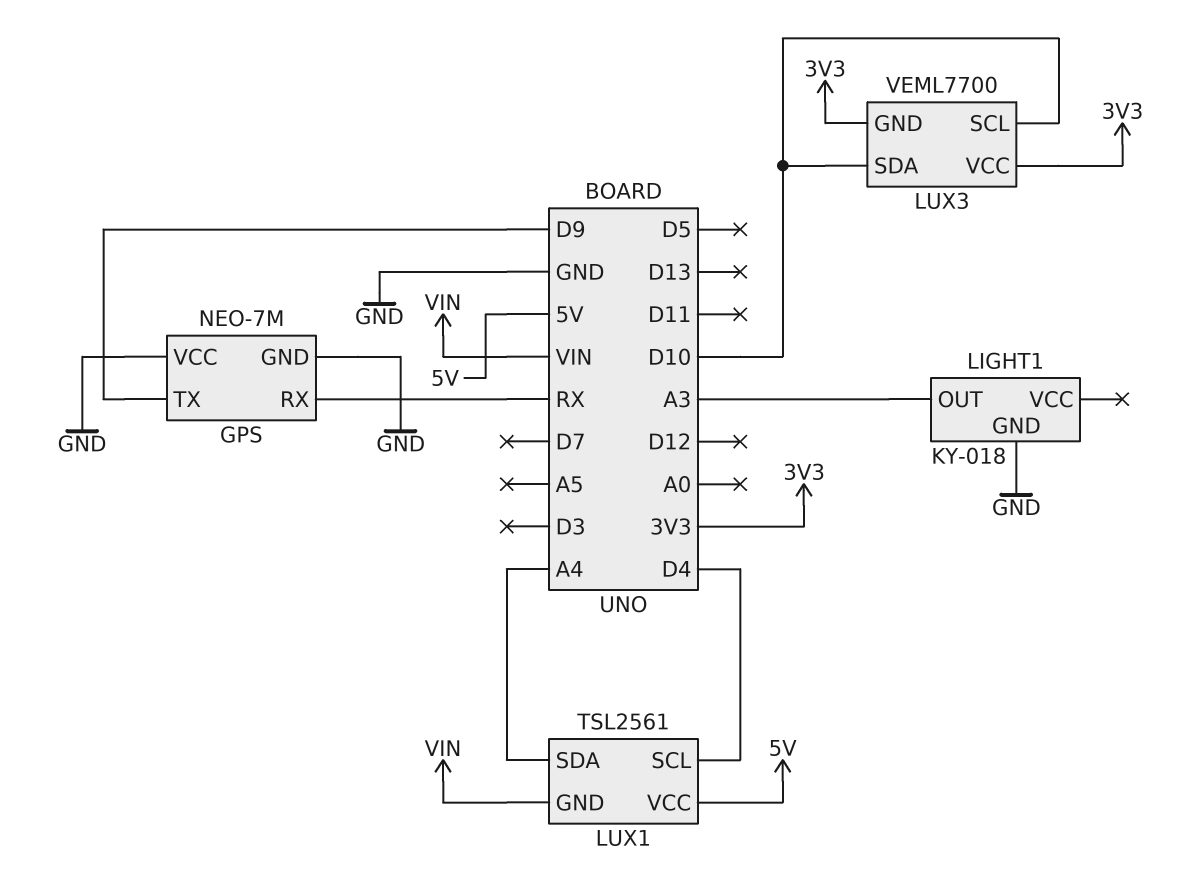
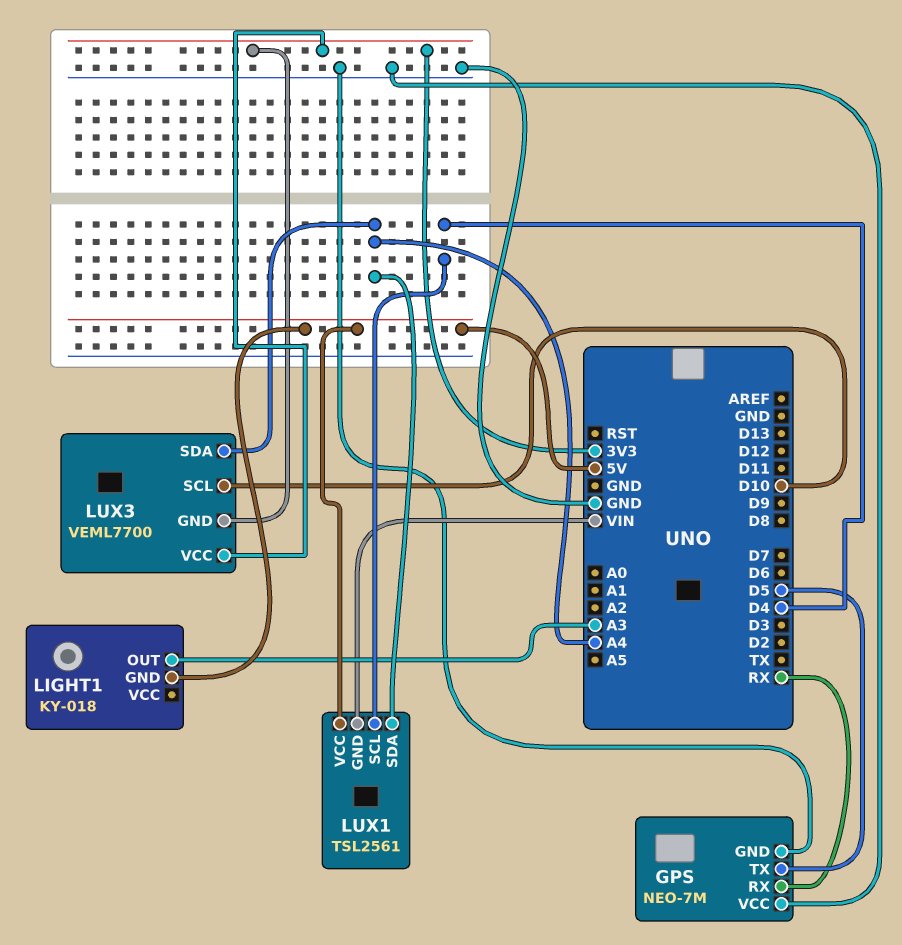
GPS pin TX: D9 -> D5
LIGHT1 pin GND: GND -> 5V
LUX3 pin SDA: D10 -> A4

